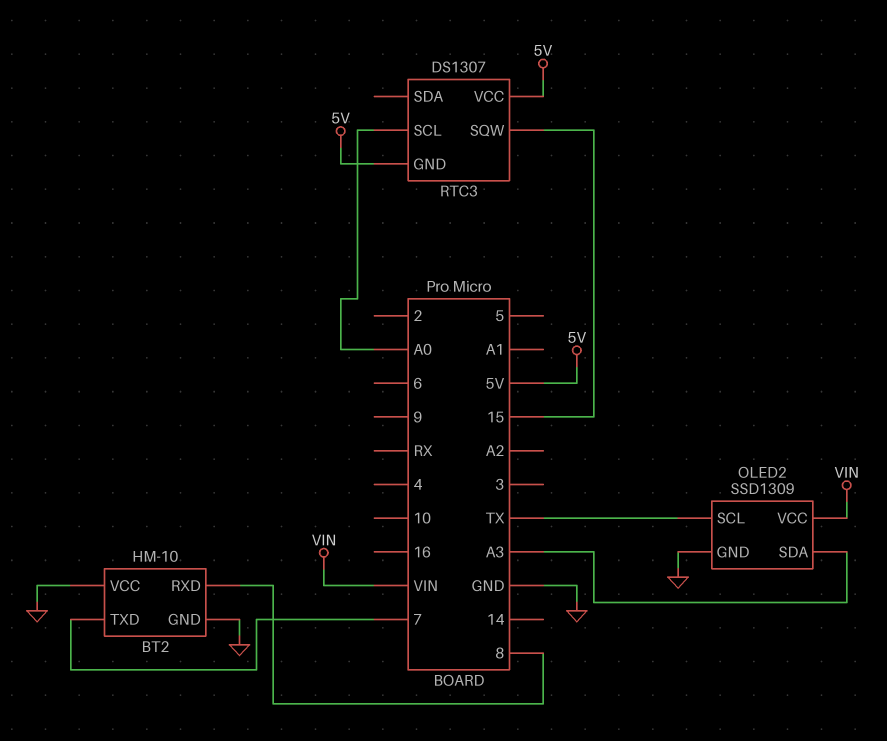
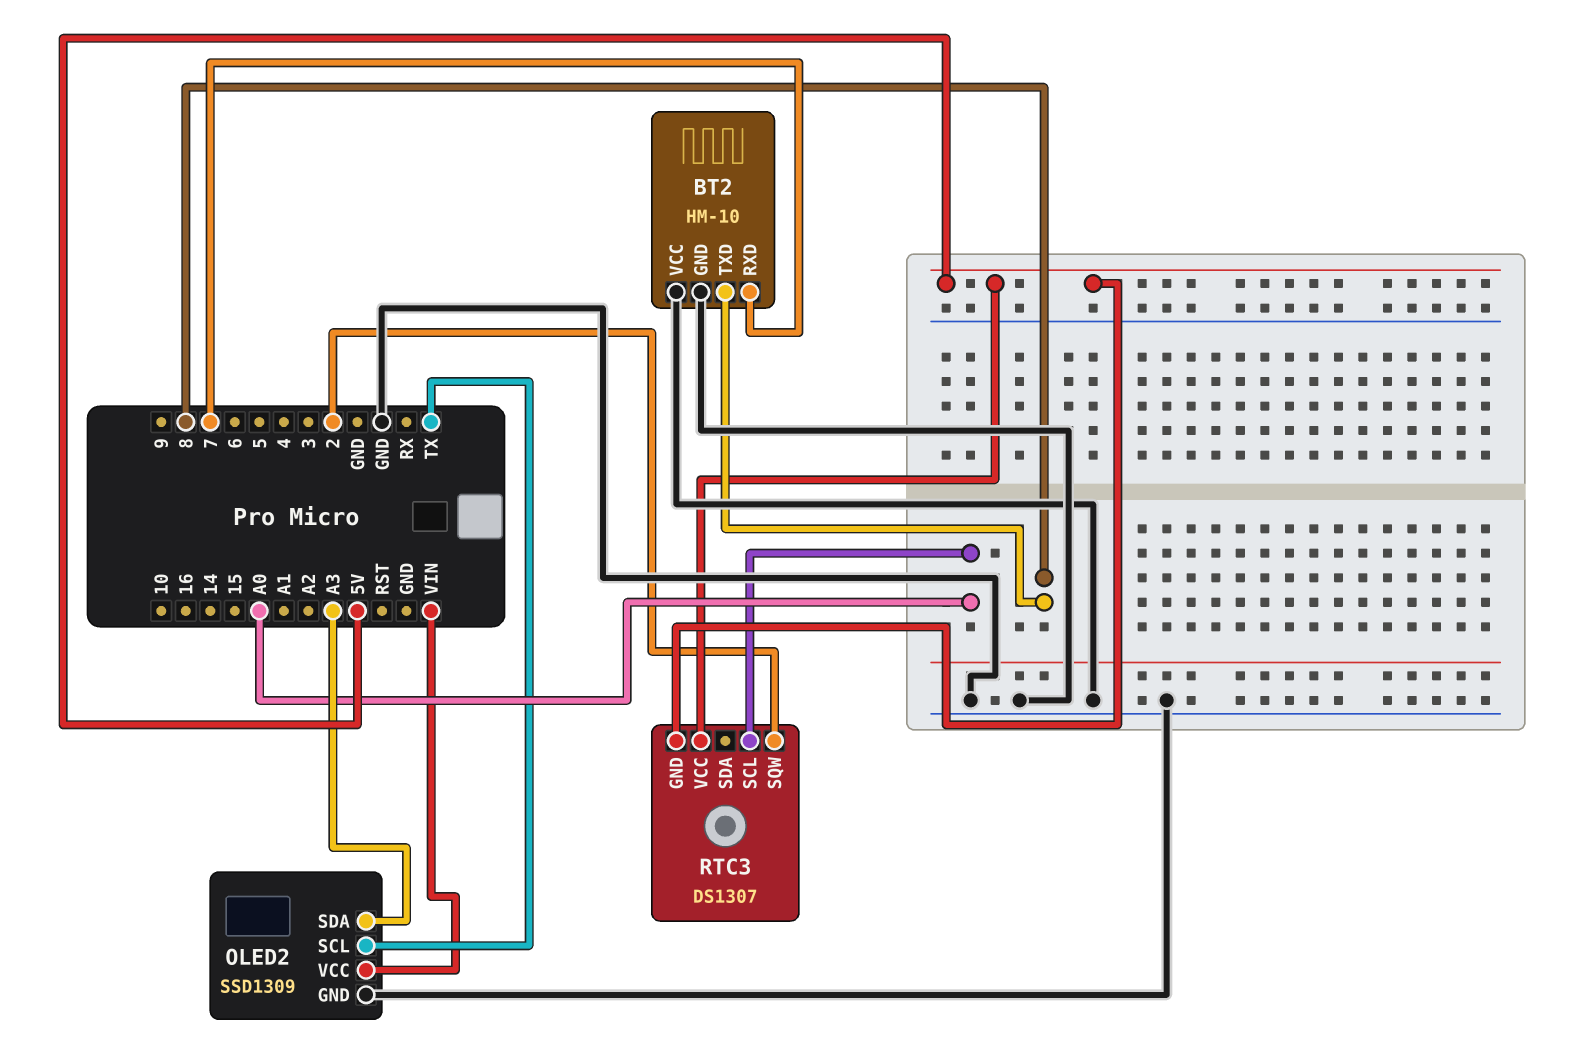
BT2 pin RXD: 8 -> 7
BT2 pin TXD: 7 -> 8
RTC3 pin SQW: 15 -> 2

